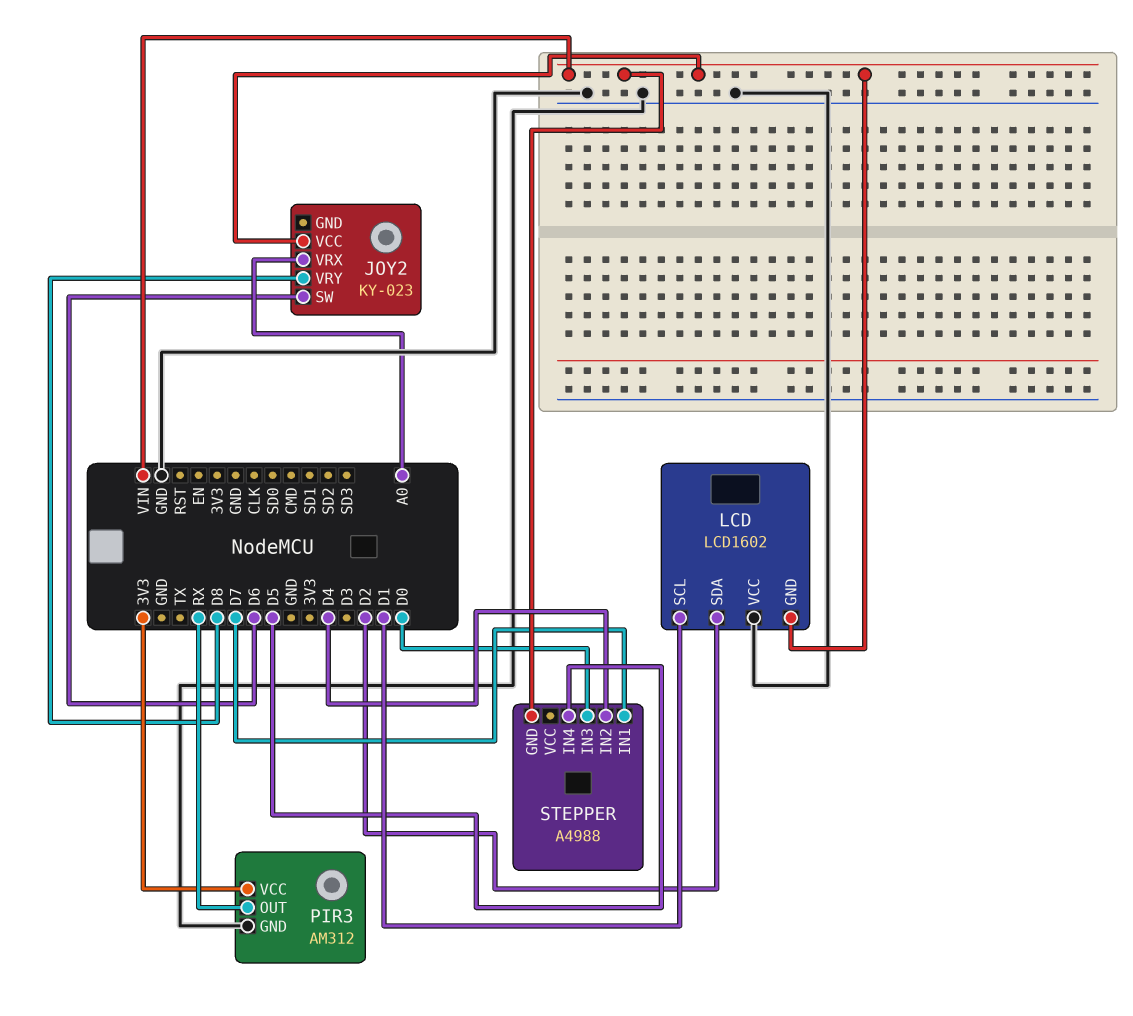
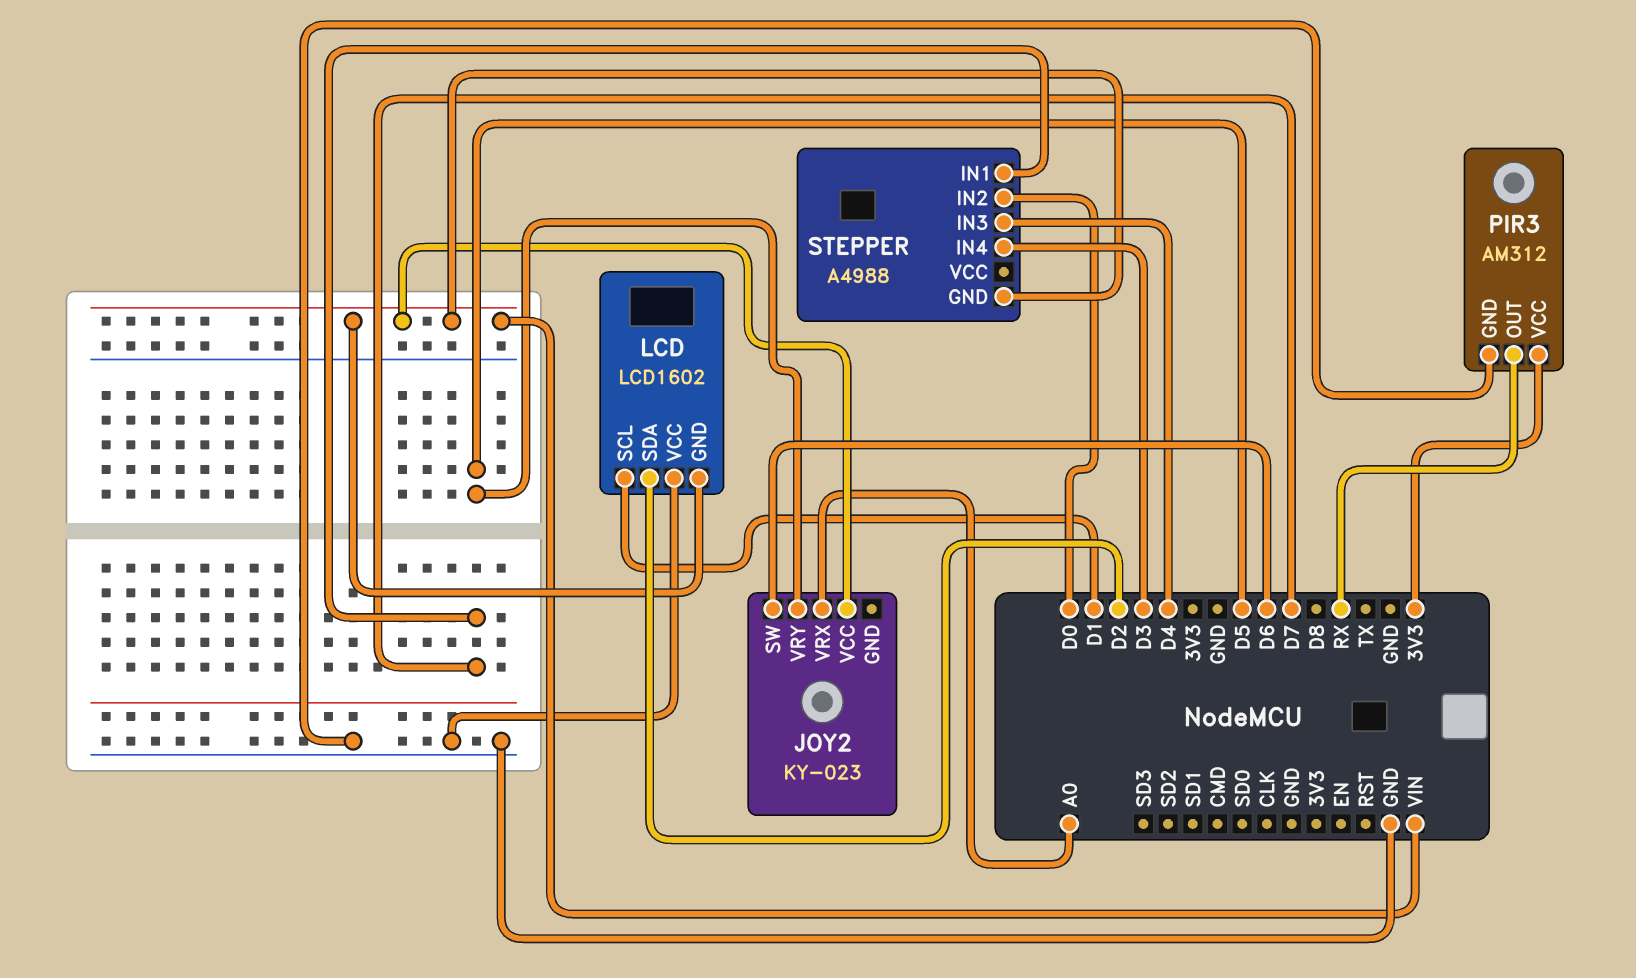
JOY2 pin VRY: D8 -> D5
STEPPER pin IN2: D4 -> D0
STEPPER pin IN3: D0 -> D4
STEPPER pin IN4: D5 -> D3

